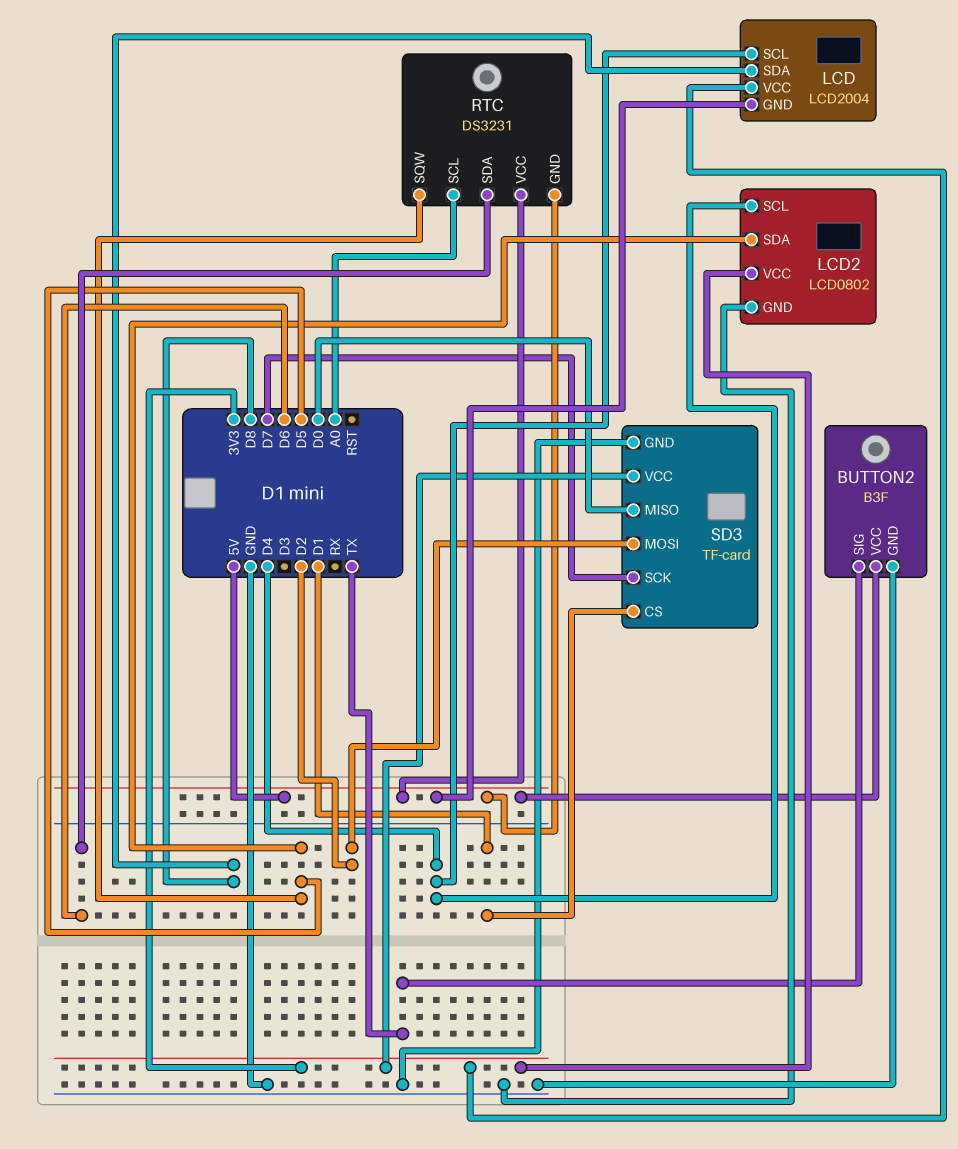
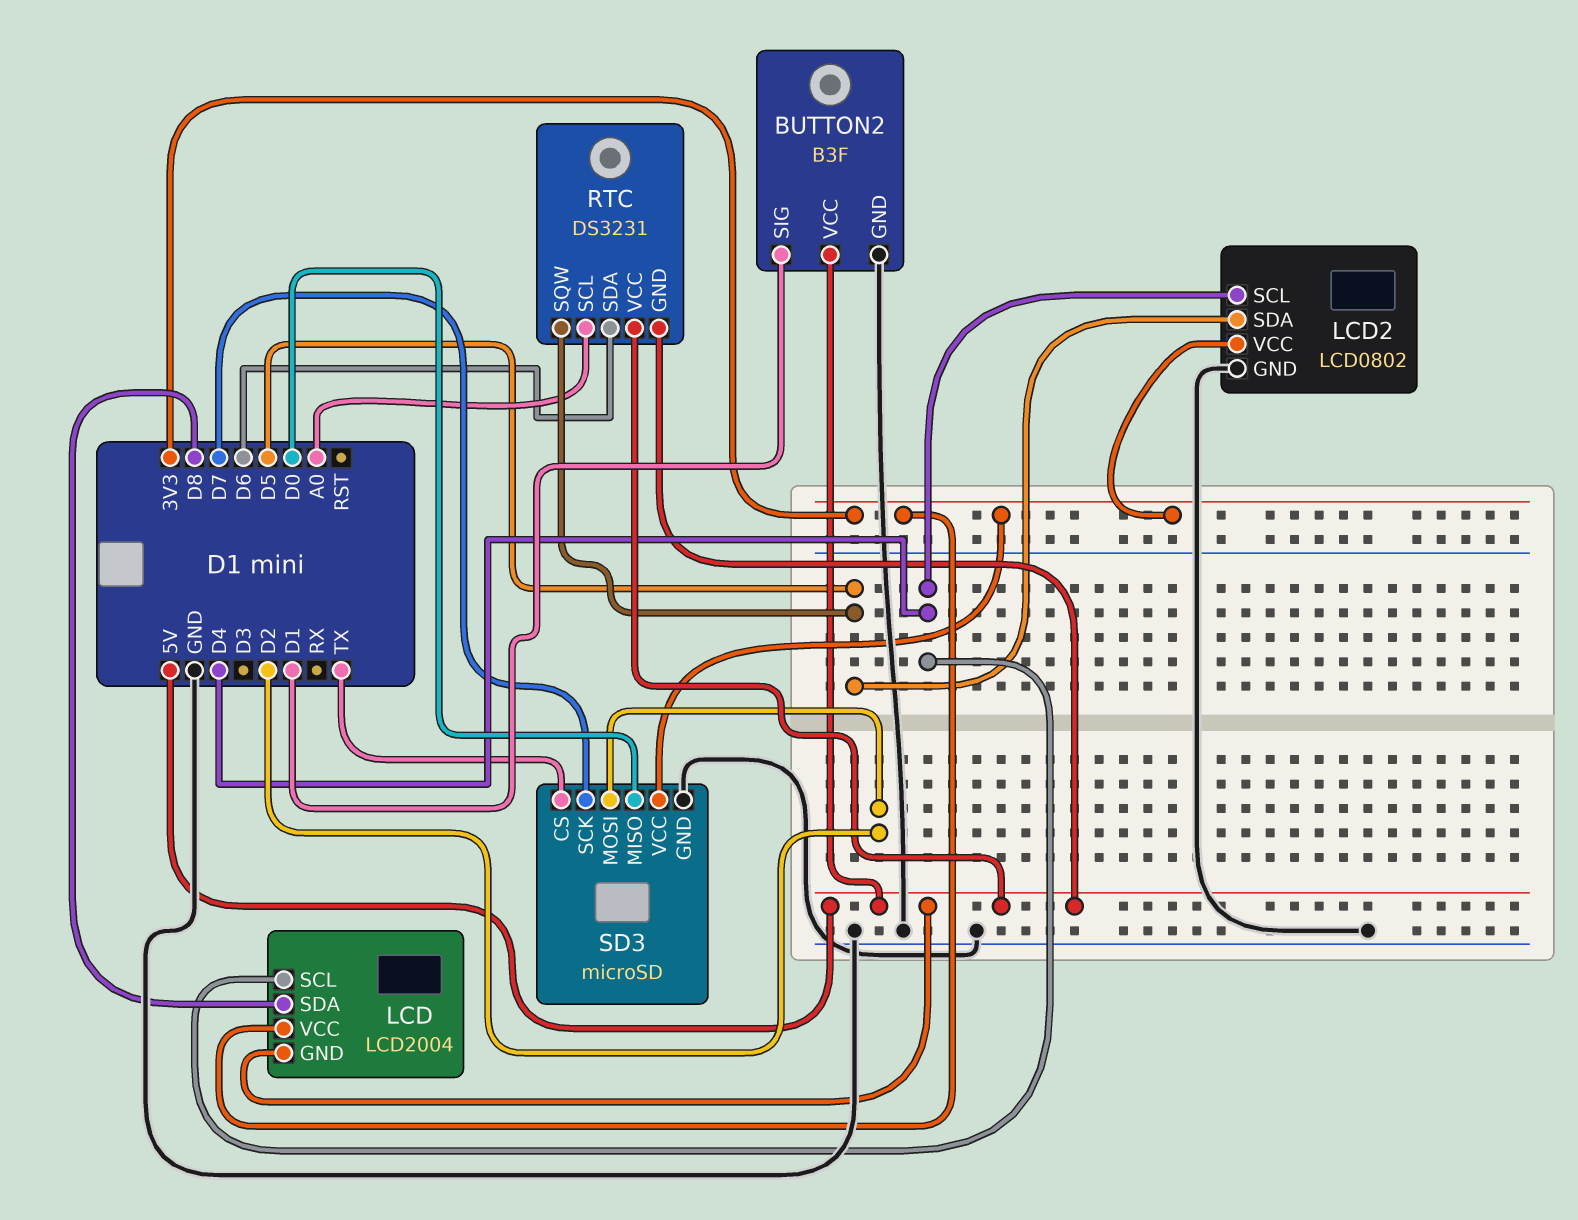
BUTTON2 pin SIG: TX -> D1
SD3: TF-card -> microSD
SD3 pin CS: D1 -> TX

